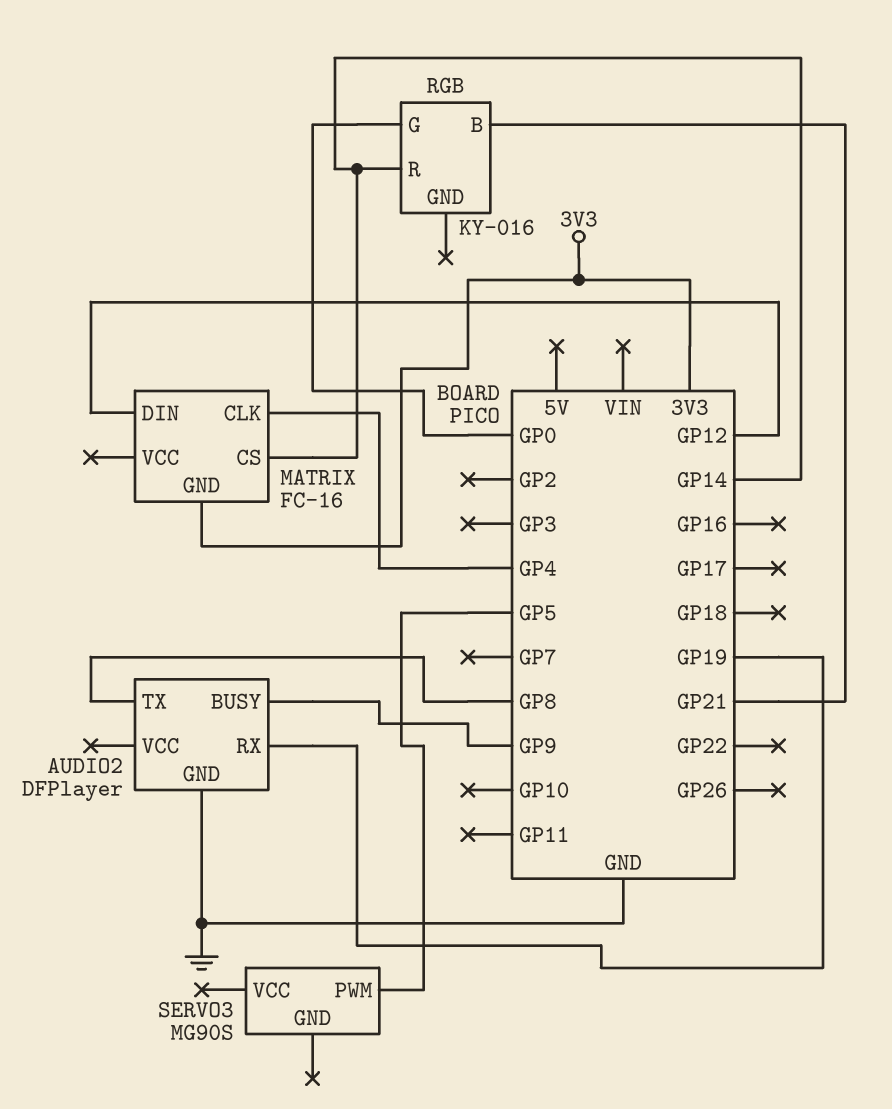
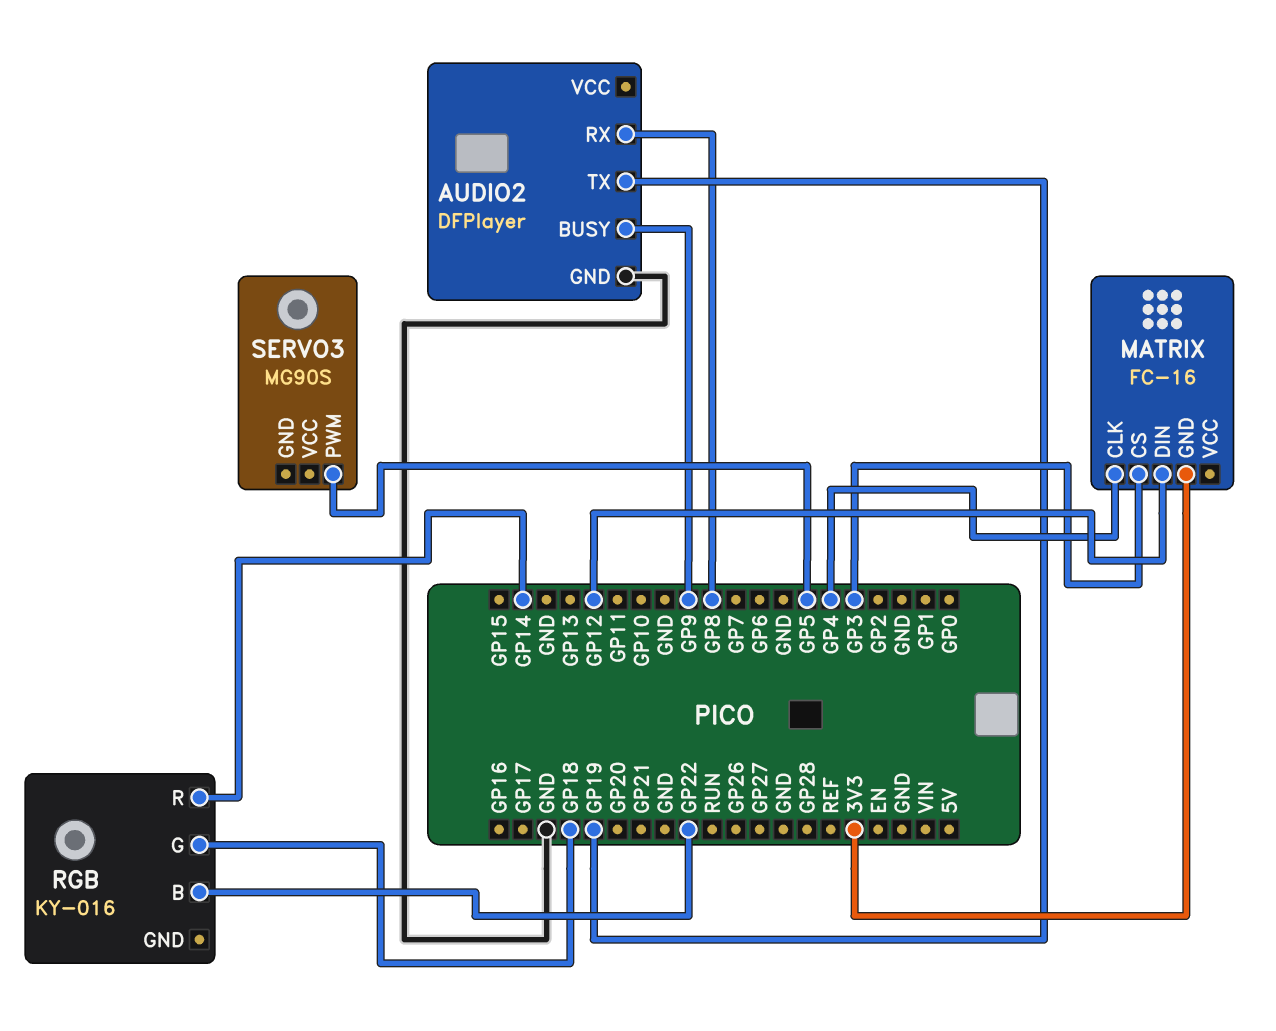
AUDIO2 pin RX: GP19 -> GP8
AUDIO2 pin TX: GP8 -> GP19
MATRIX pin CS: GP14 -> GP3
RGB pin B: GP21 -> GP22
RGB pin G: GP0 -> GP18

